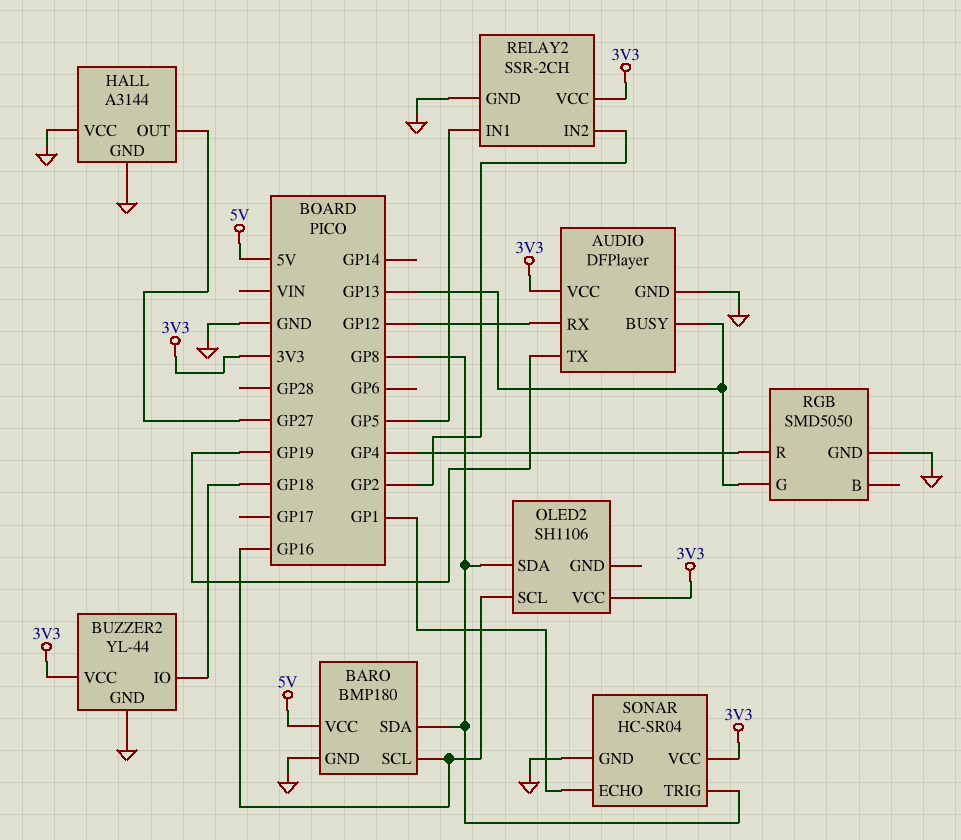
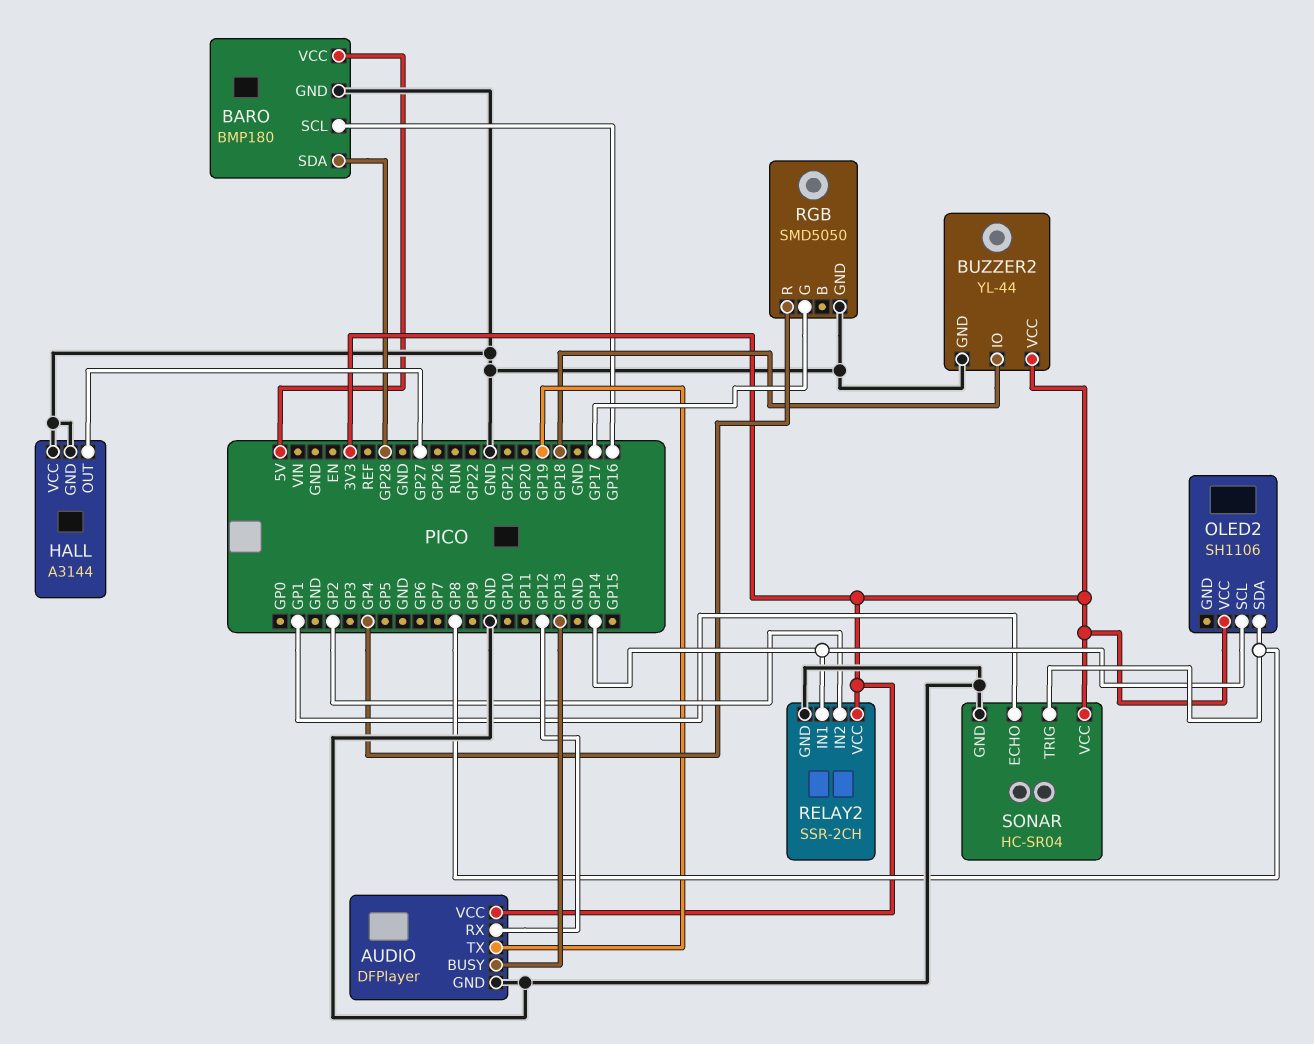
BARO pin SDA: GP8 -> GP28
OLED2 pin SCL: GP16 -> GP14
RELAY2 pin IN1: GP5 -> GP14
RGB pin G: GP13 -> GP17

